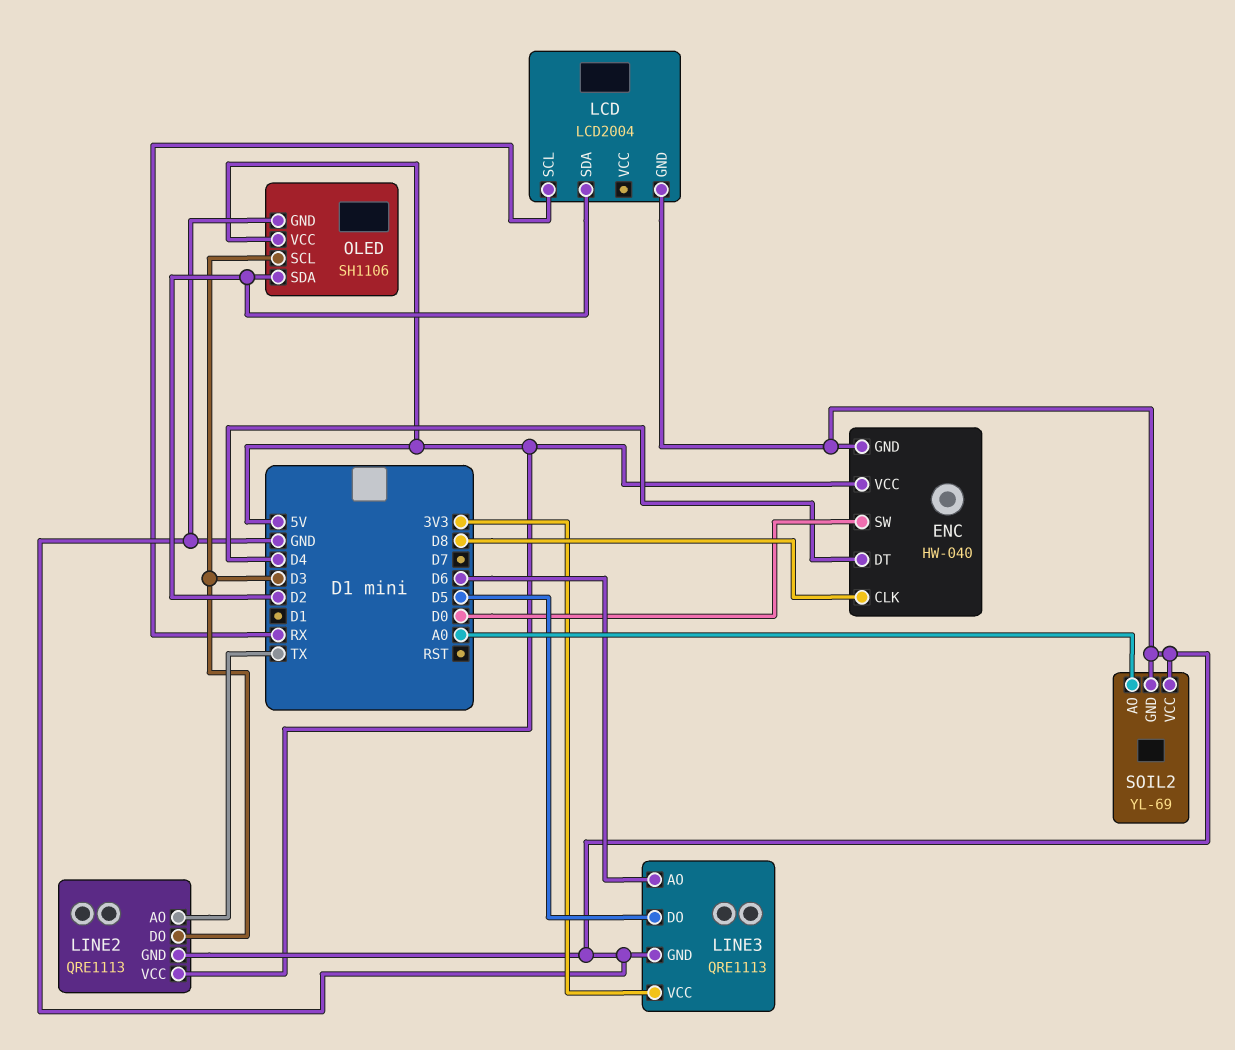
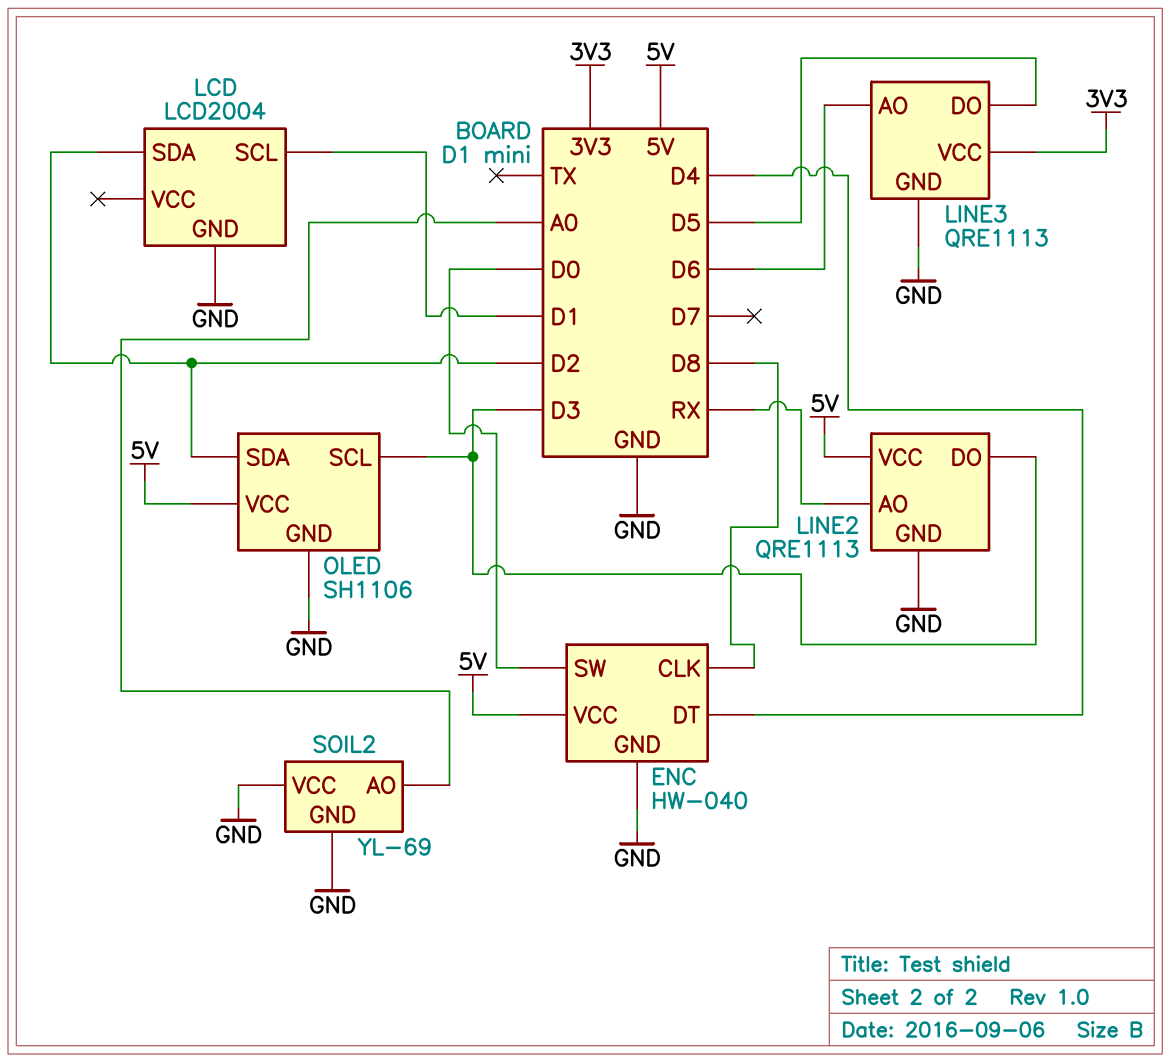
LCD pin SCL: RX -> D1
LINE2 pin AO: TX -> RX

